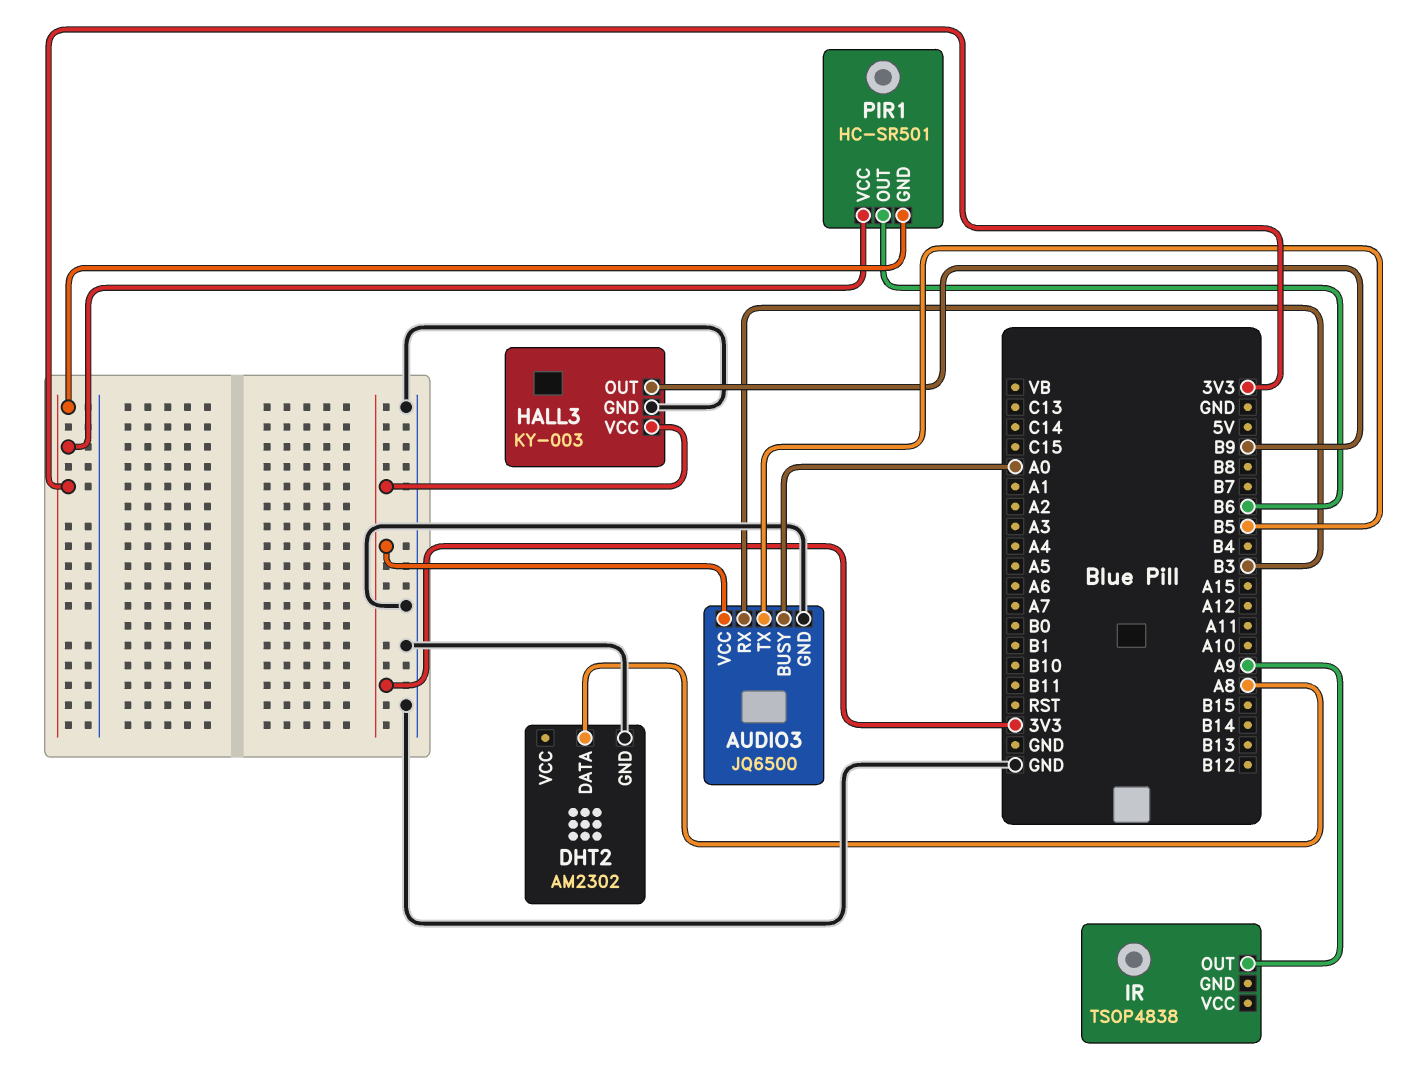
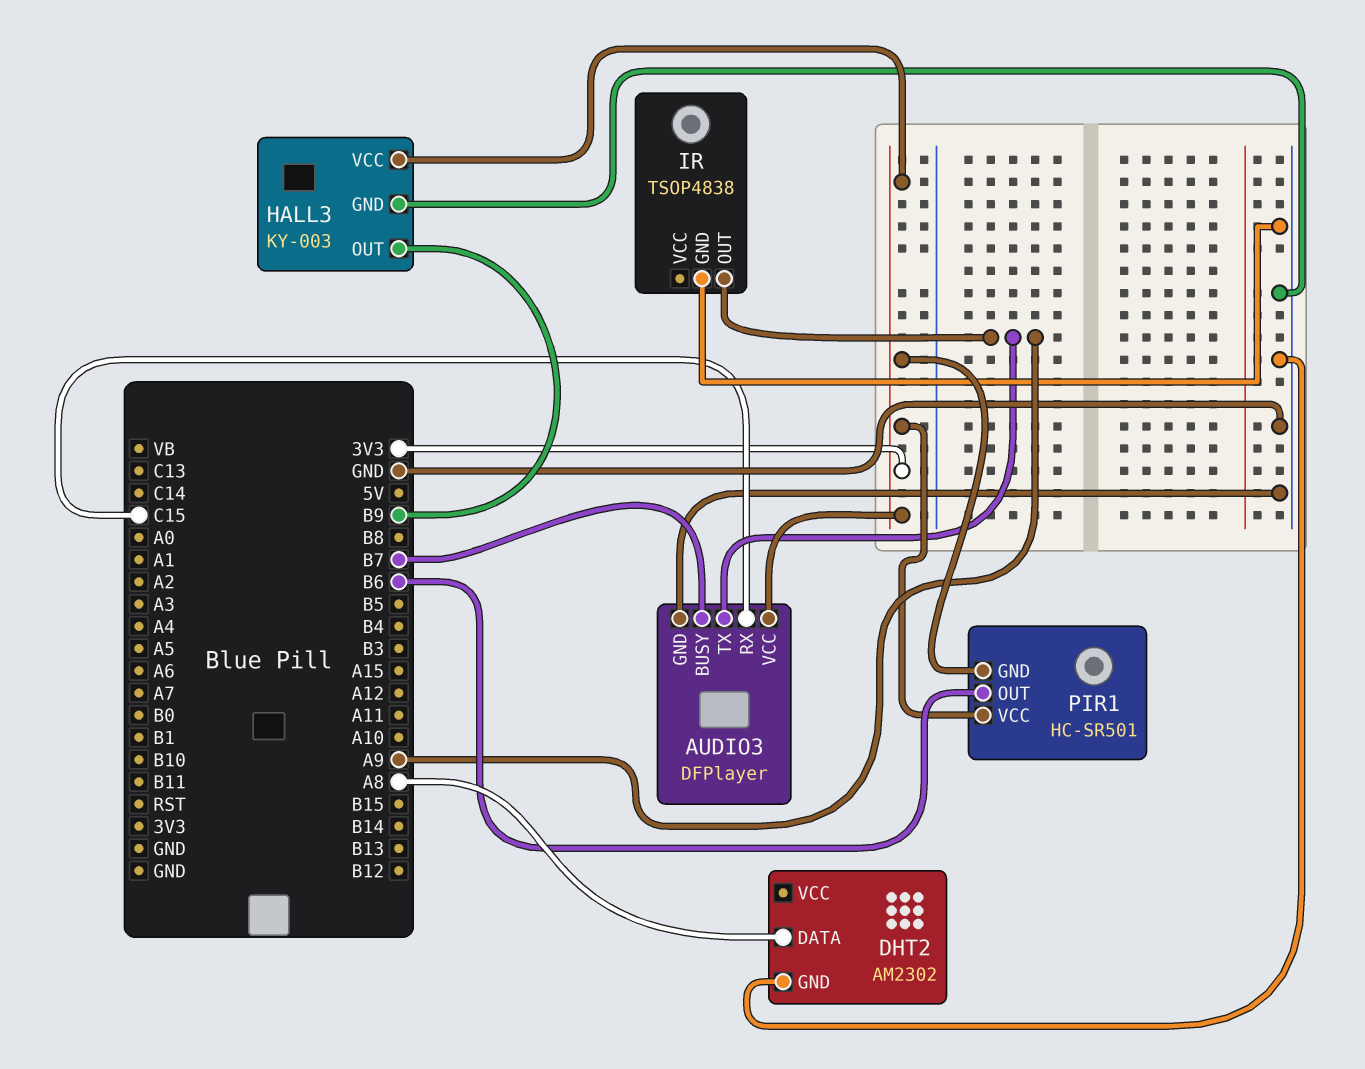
AUDIO3: JQ6500 -> DFPlayer
AUDIO3 pin BUSY: A0 -> B7
AUDIO3 pin RX: B3 -> C15
AUDIO3 pin TX: B5 -> A9
IR pin GND: none -> GND

